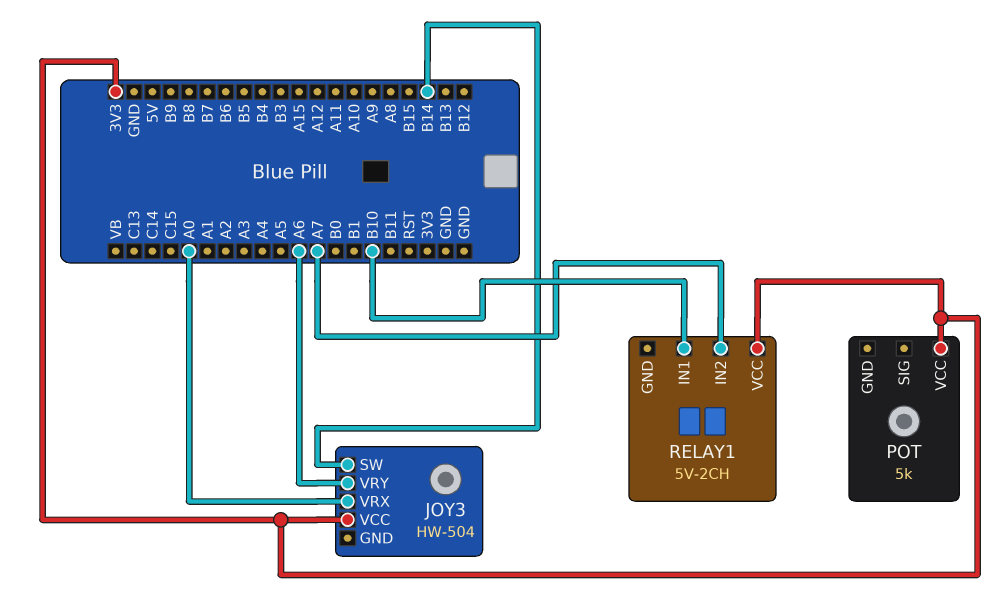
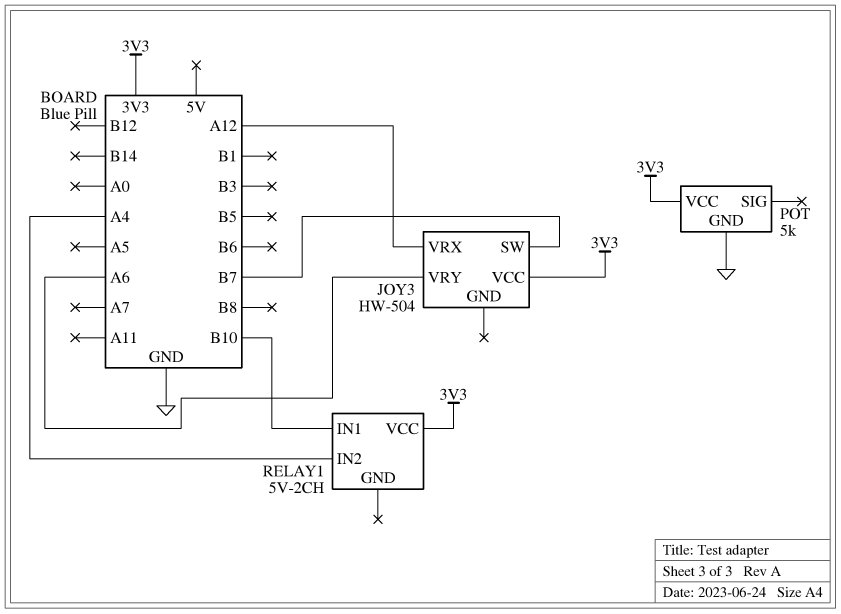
JOY3 pin SW: B14 -> B7
JOY3 pin VRX: A0 -> A12
POT pin GND: none -> GND
RELAY1 pin IN2: A7 -> A4

